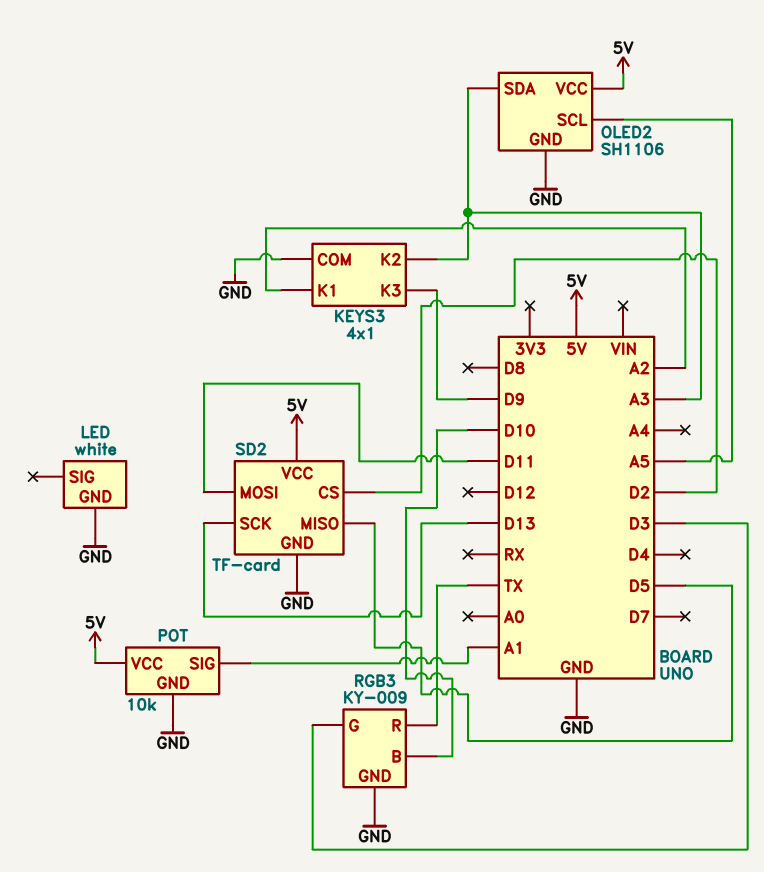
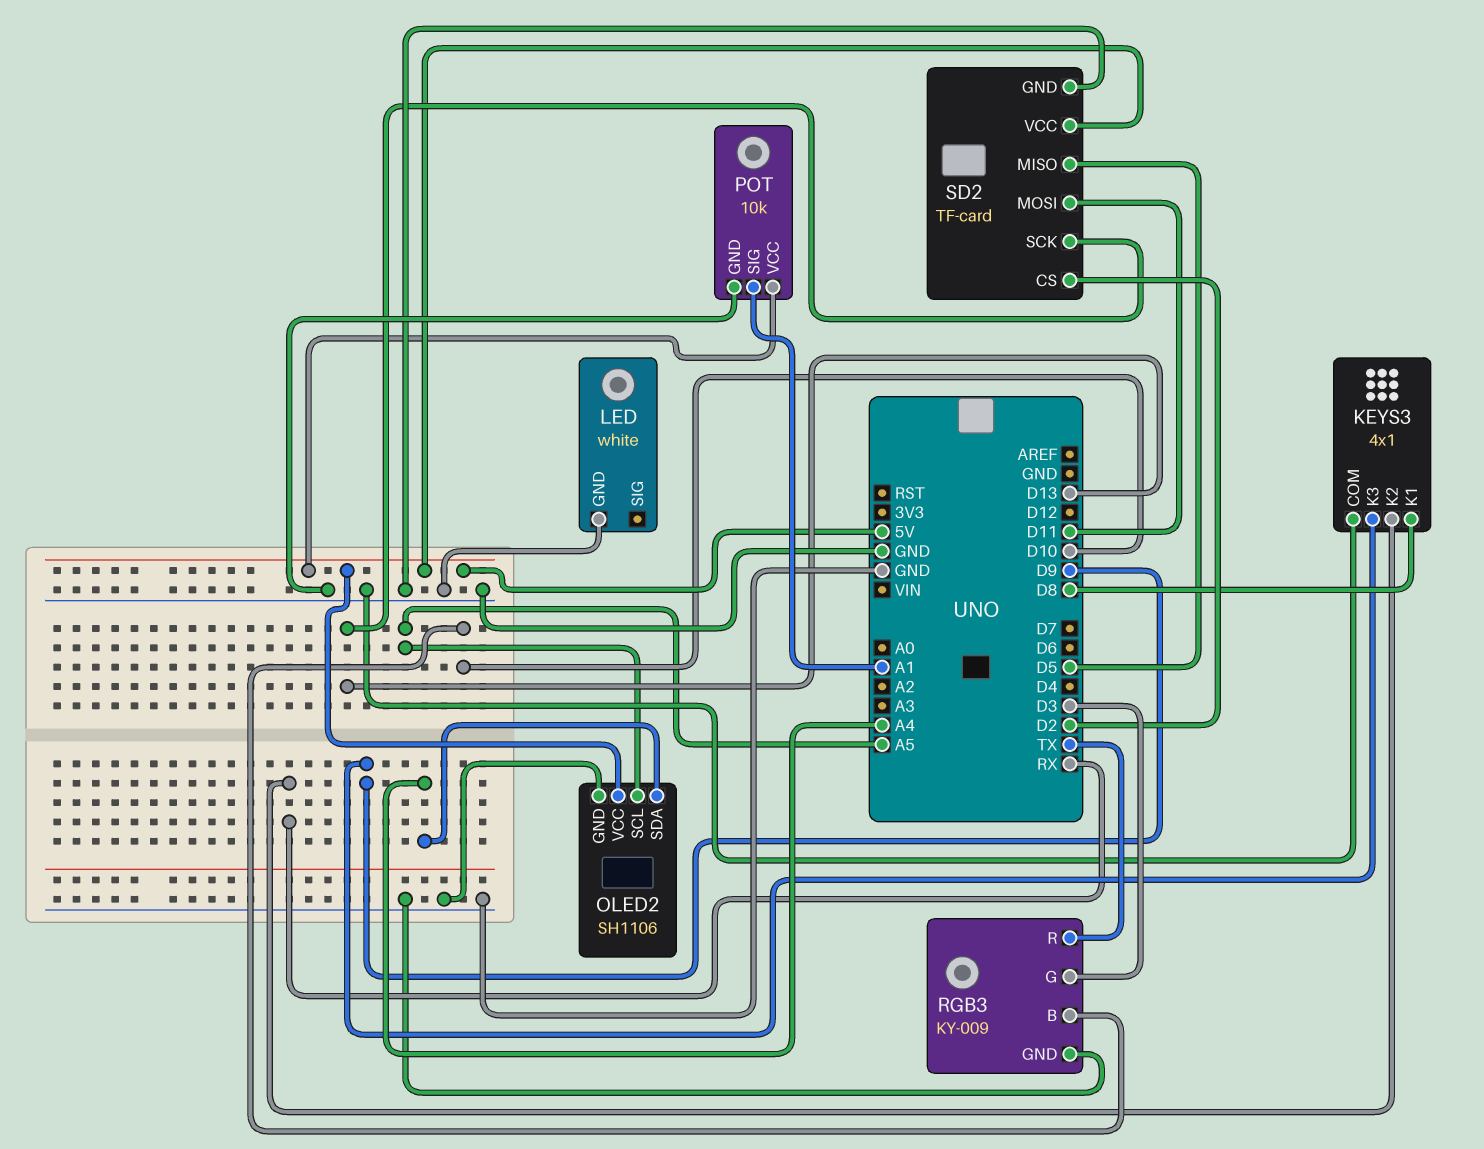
KEYS3 pin K1: A2 -> D8
KEYS3 pin K2: A3 -> RX
OLED2 pin SDA: A3 -> A4

